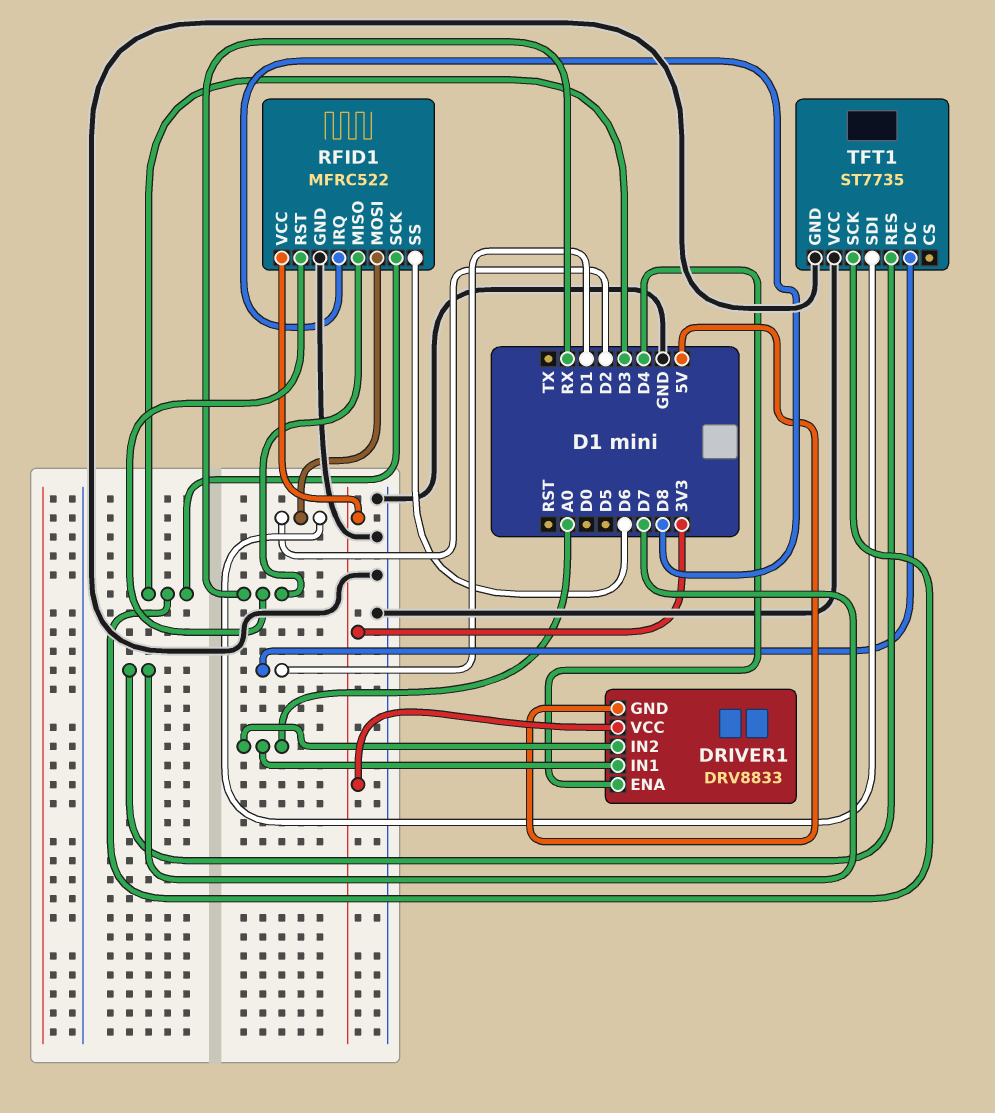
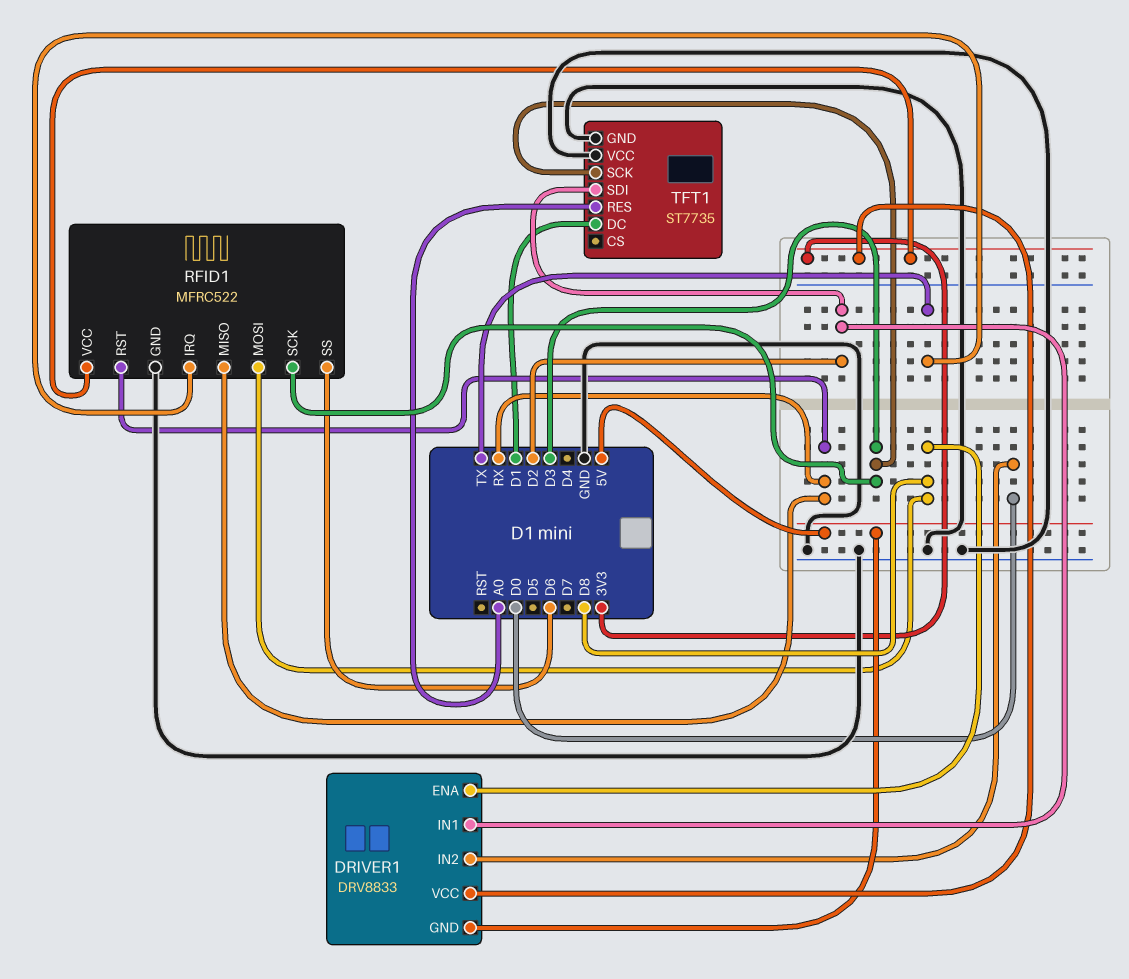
DRIVER1 pin ENA: D4 -> D8
DRIVER1 pin IN1: A0 -> D2
DRIVER1 pin IN2: A0 -> D0
RFID1 pin IRQ: D8 -> TX
RFID1 pin MOSI: D2 -> D8
TFT1 pin RES: D7 -> A0

